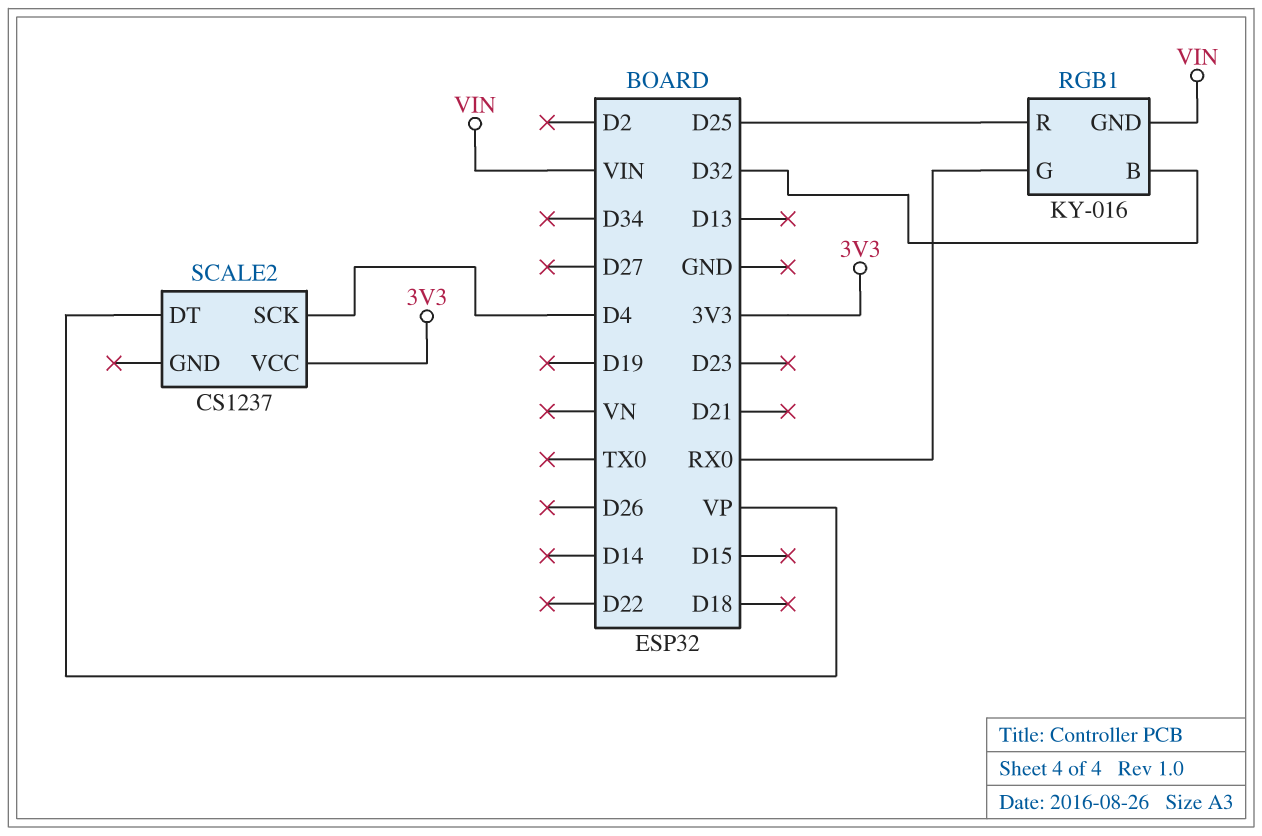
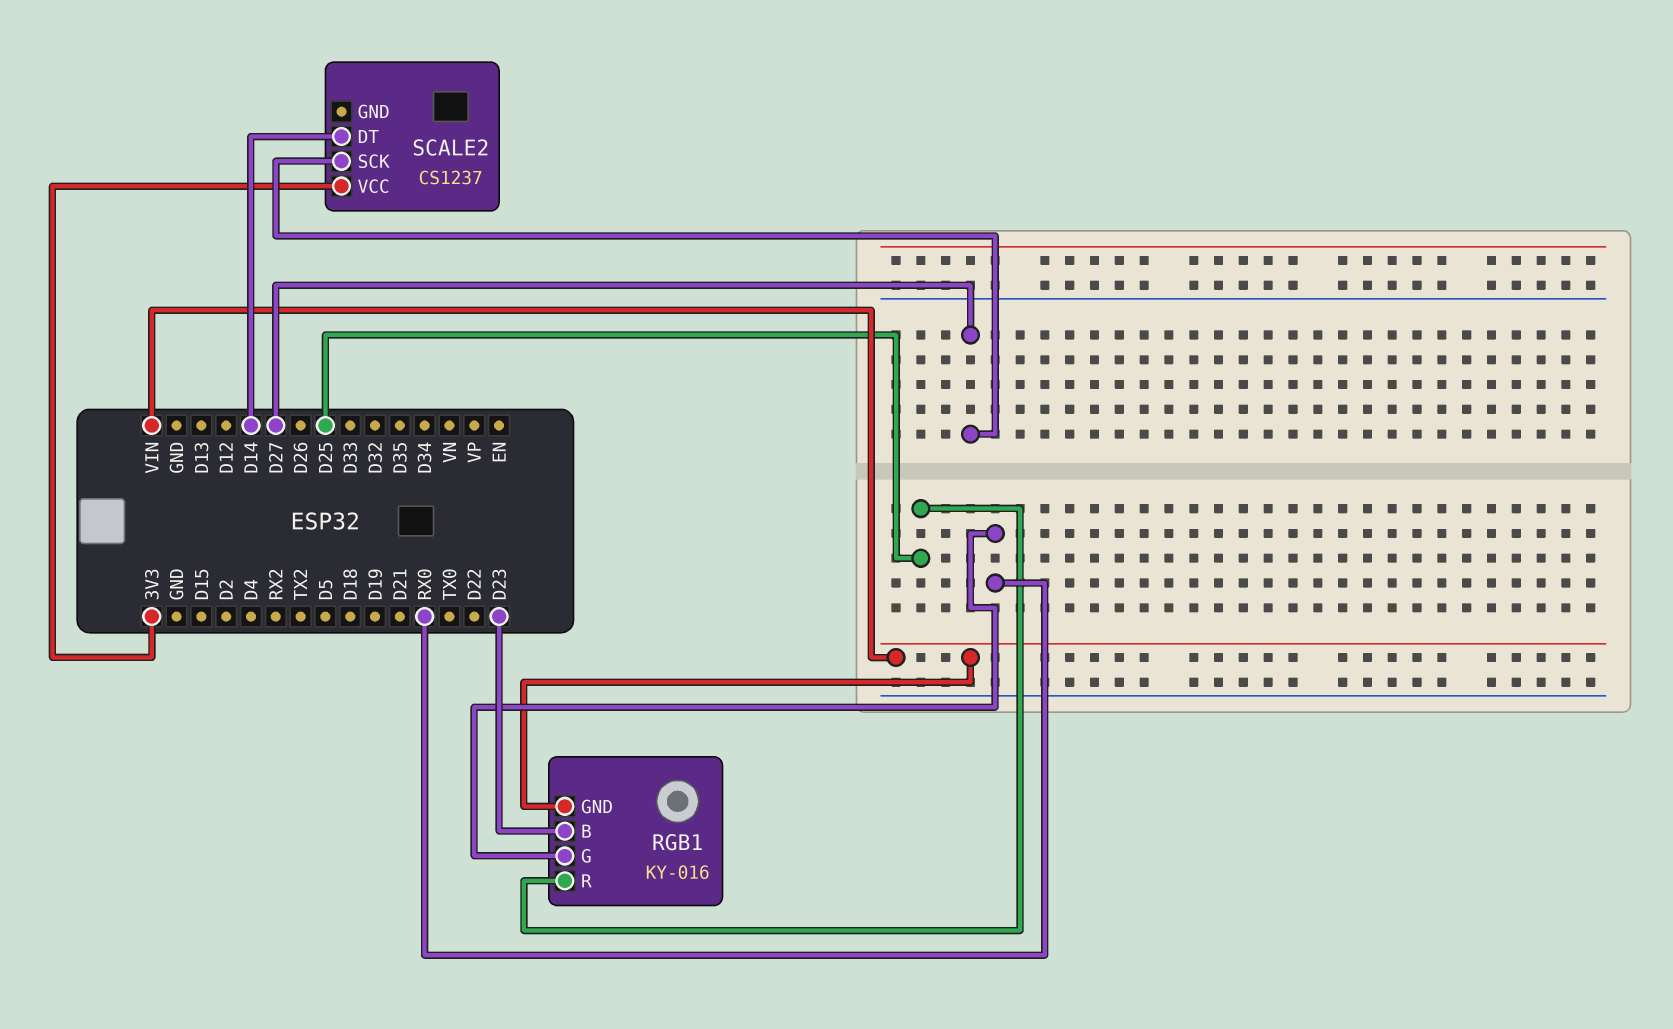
RGB1 pin B: D32 -> D23
SCALE2 pin DT: VP -> D14
SCALE2 pin SCK: D4 -> D27

